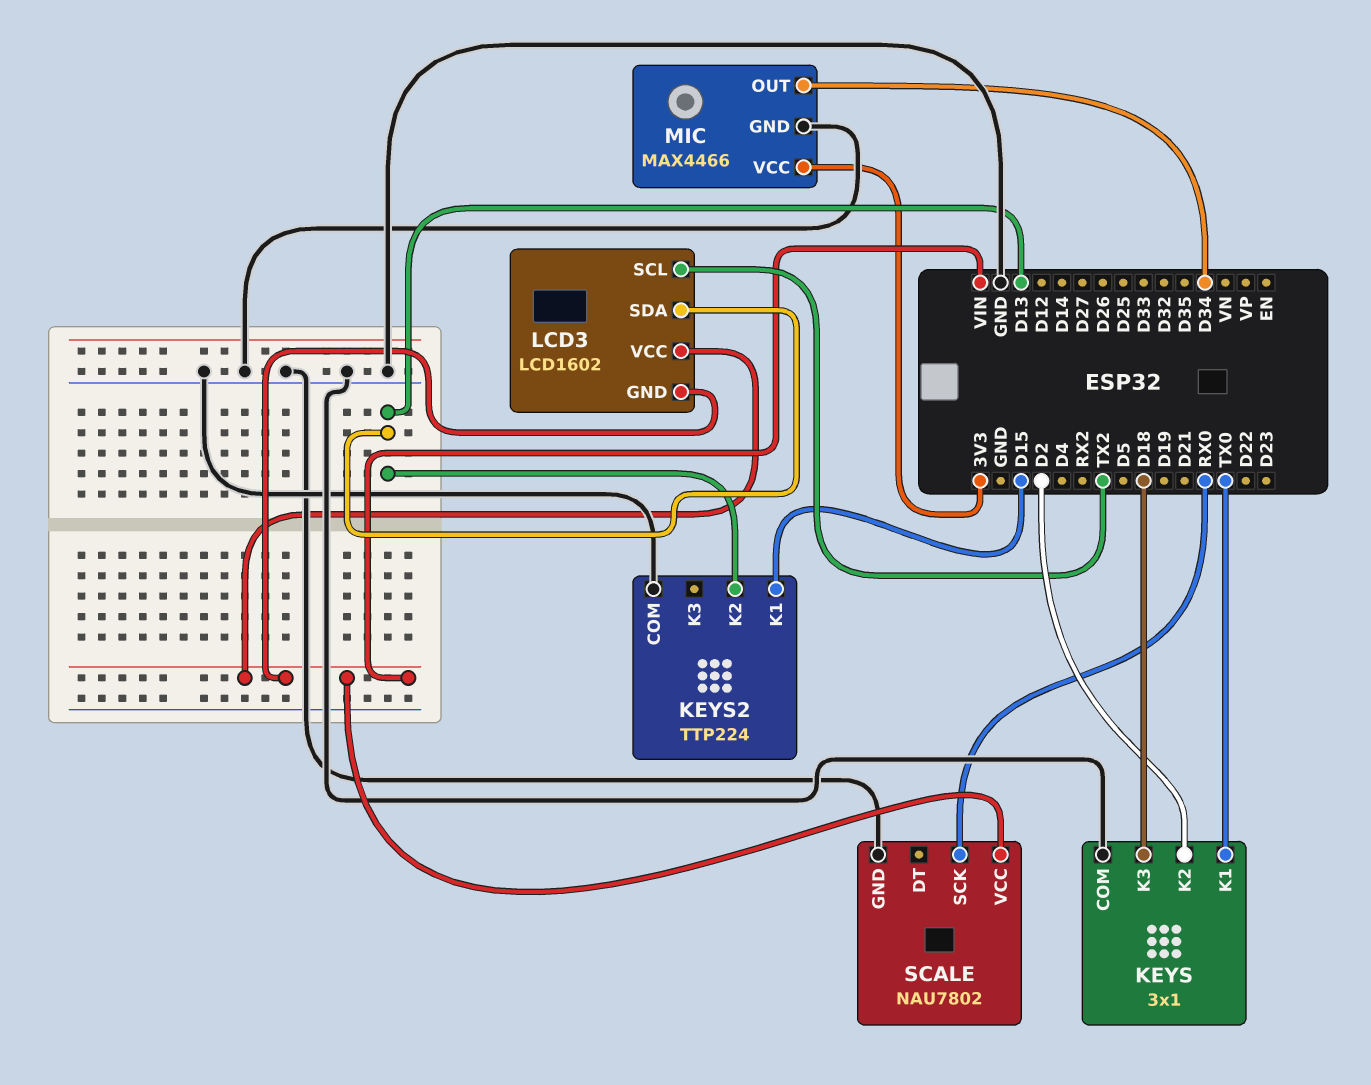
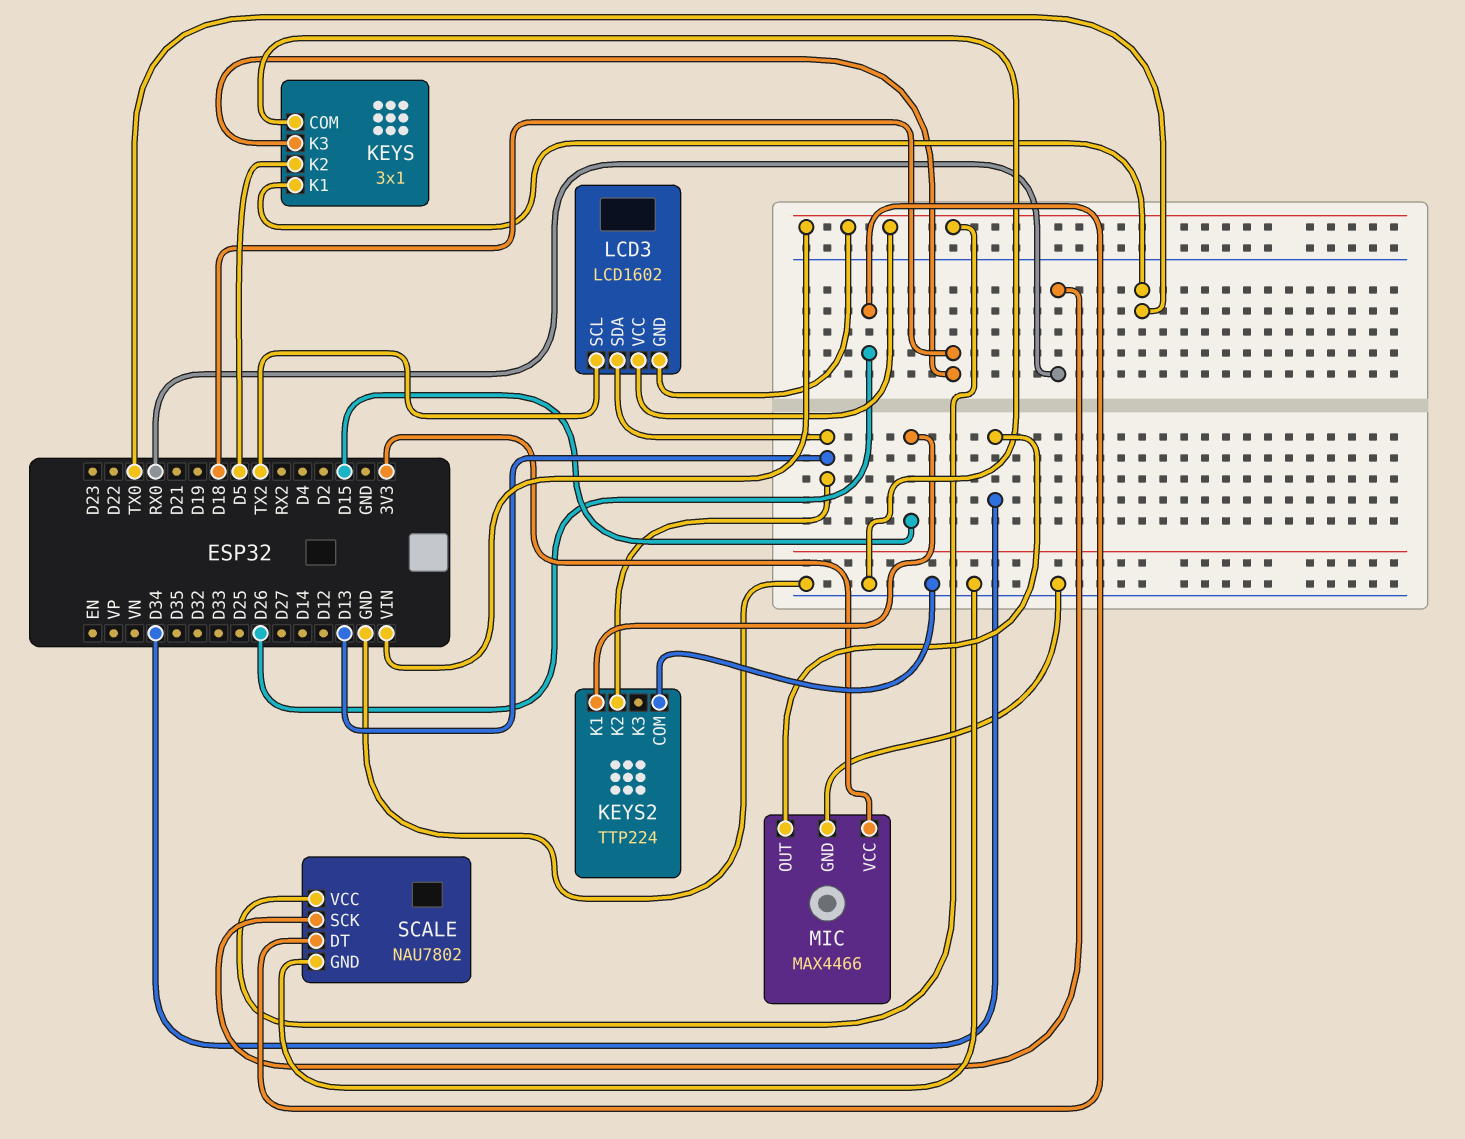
KEYS pin K2: D2 -> D5
SCALE pin DT: none -> D26

